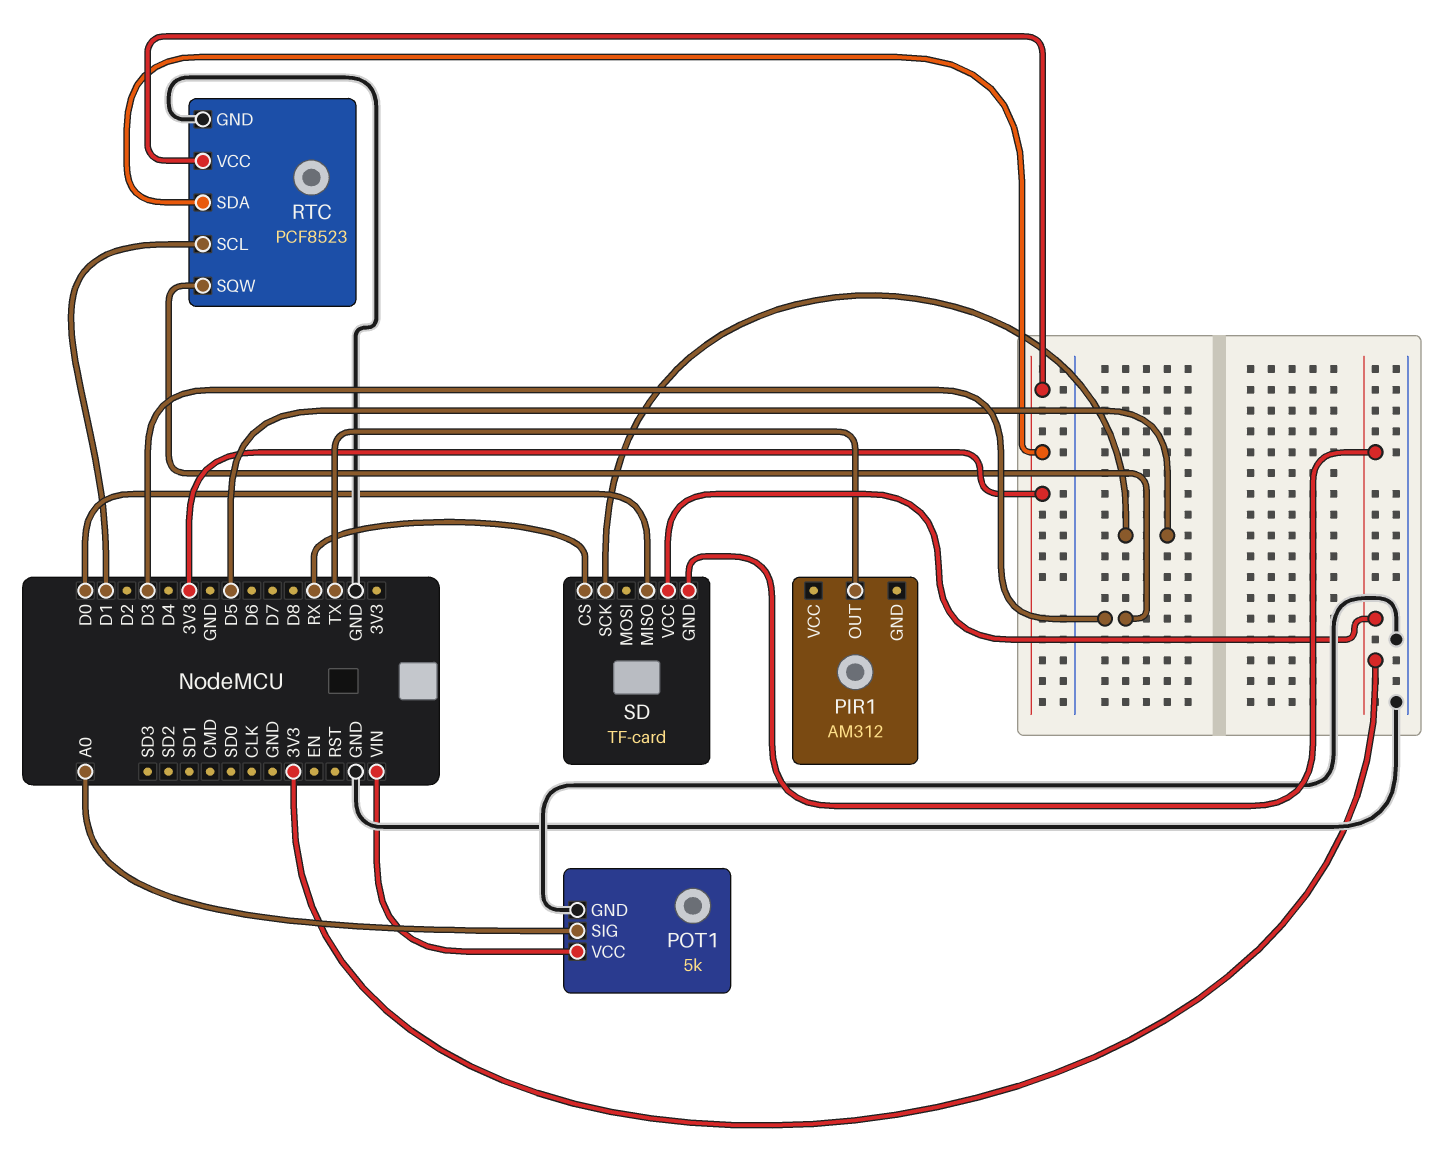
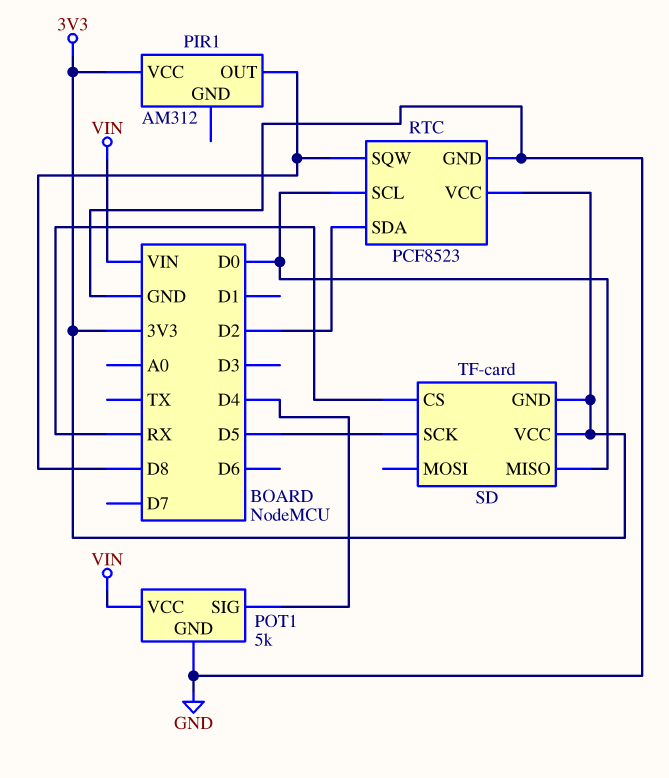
PIR1 pin OUT: TX -> D8
PIR1 pin VCC: none -> 3V3
POT1 pin SIG: A0 -> D4
RTC pin SCL: D1 -> D0
RTC pin SDA: 3V3 -> D2
RTC pin SQW: D3 -> D8

